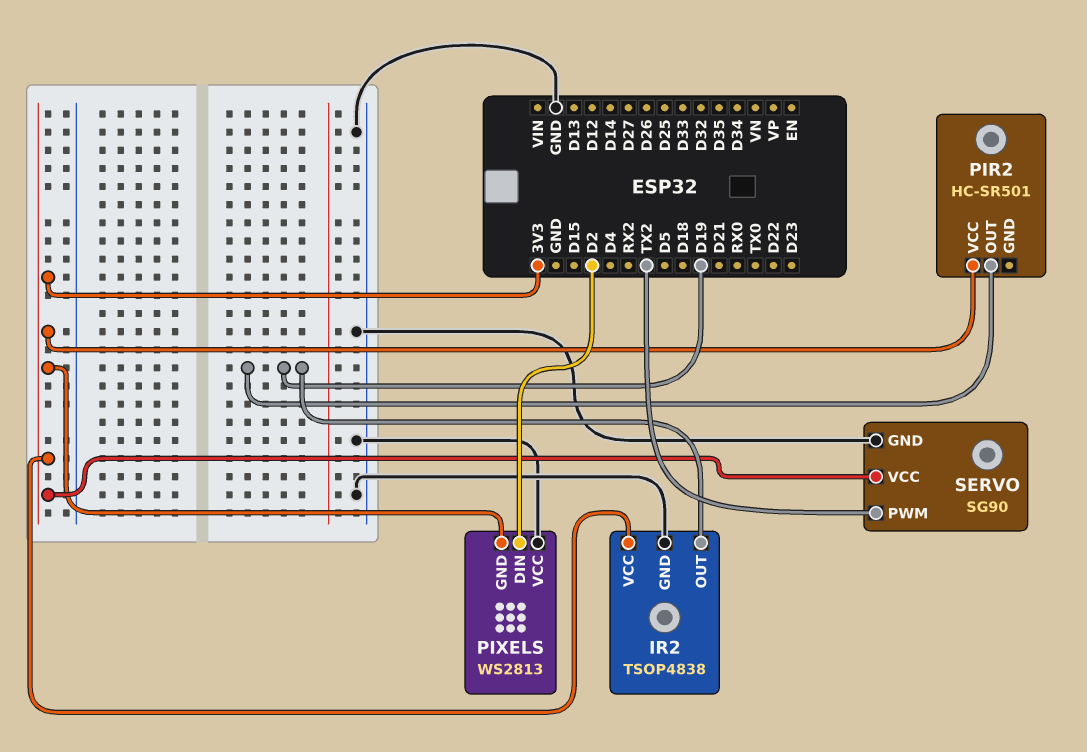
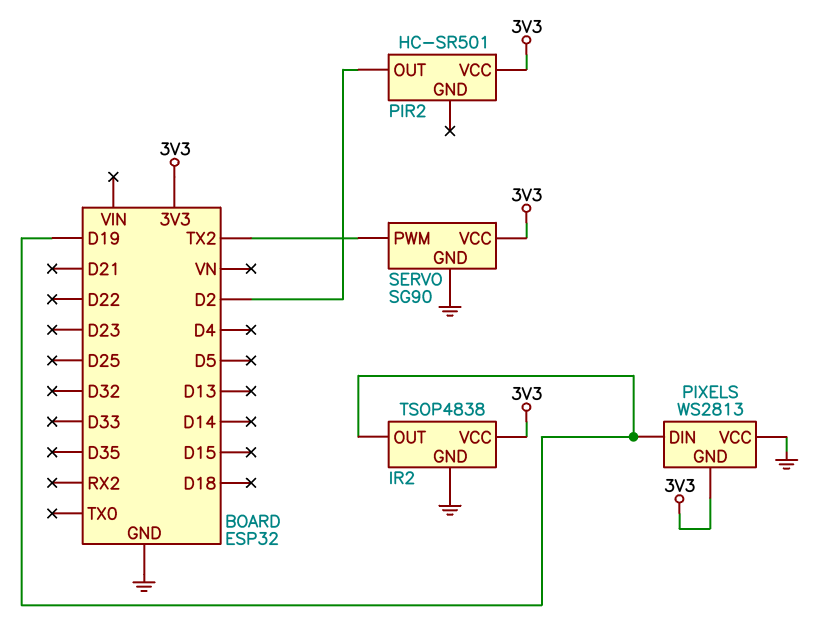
PIR2 pin OUT: D19 -> D2
PIXELS pin DIN: D2 -> D19

